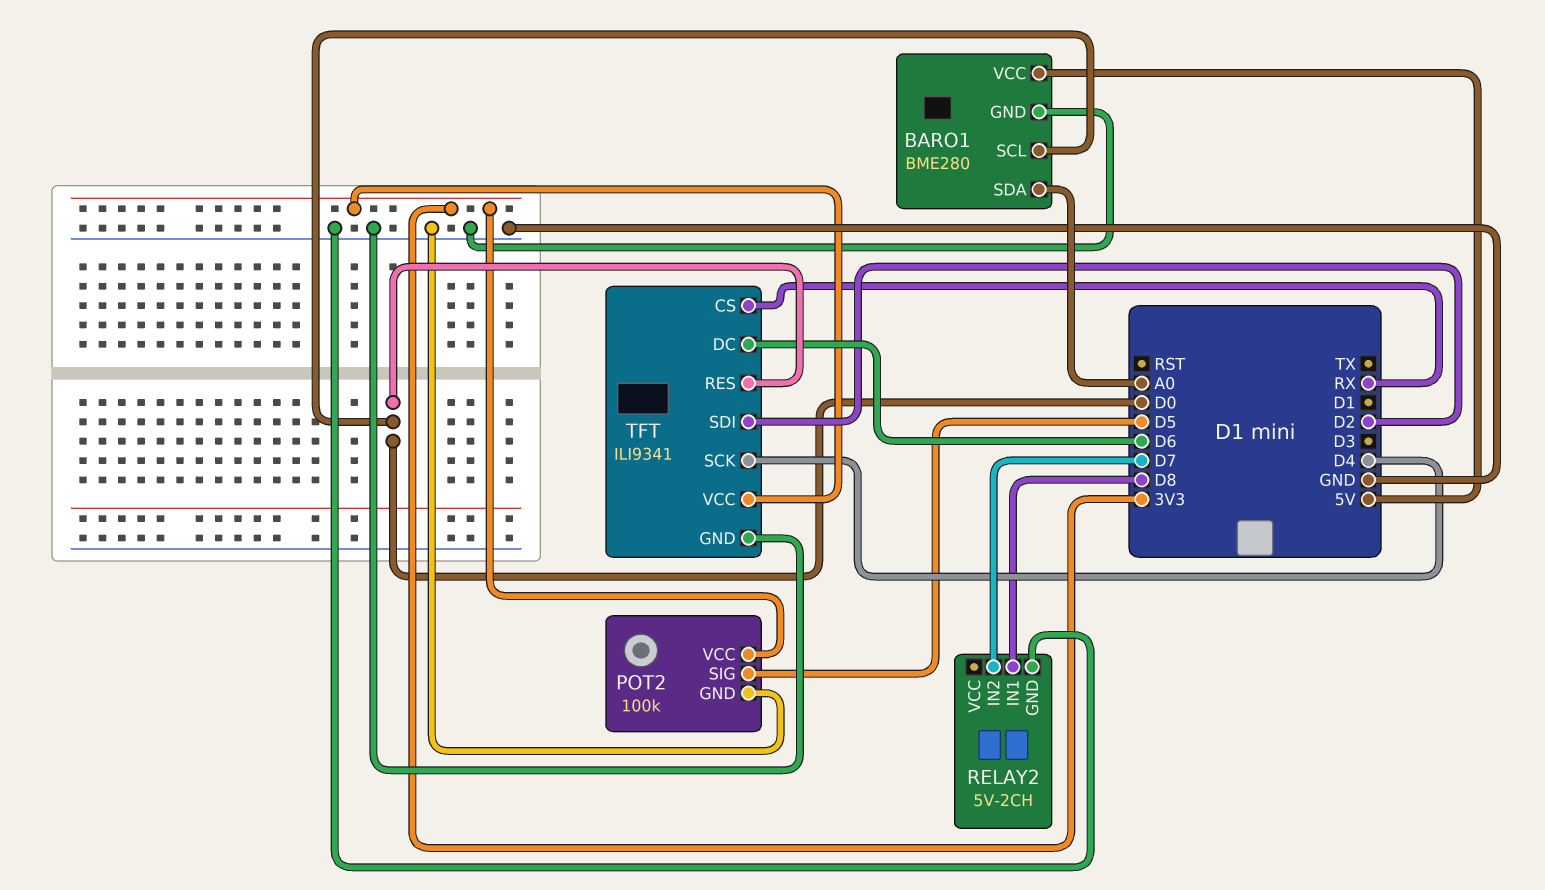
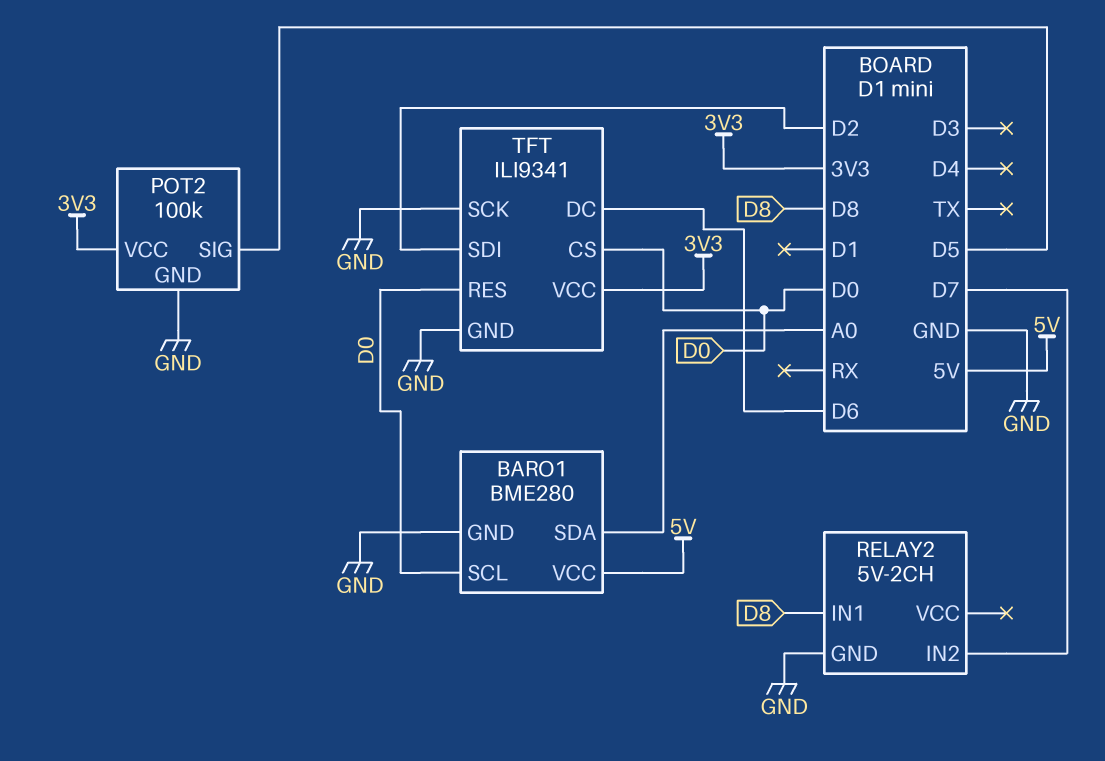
TFT pin CS: RX -> D0
TFT pin SCK: D4 -> GND

